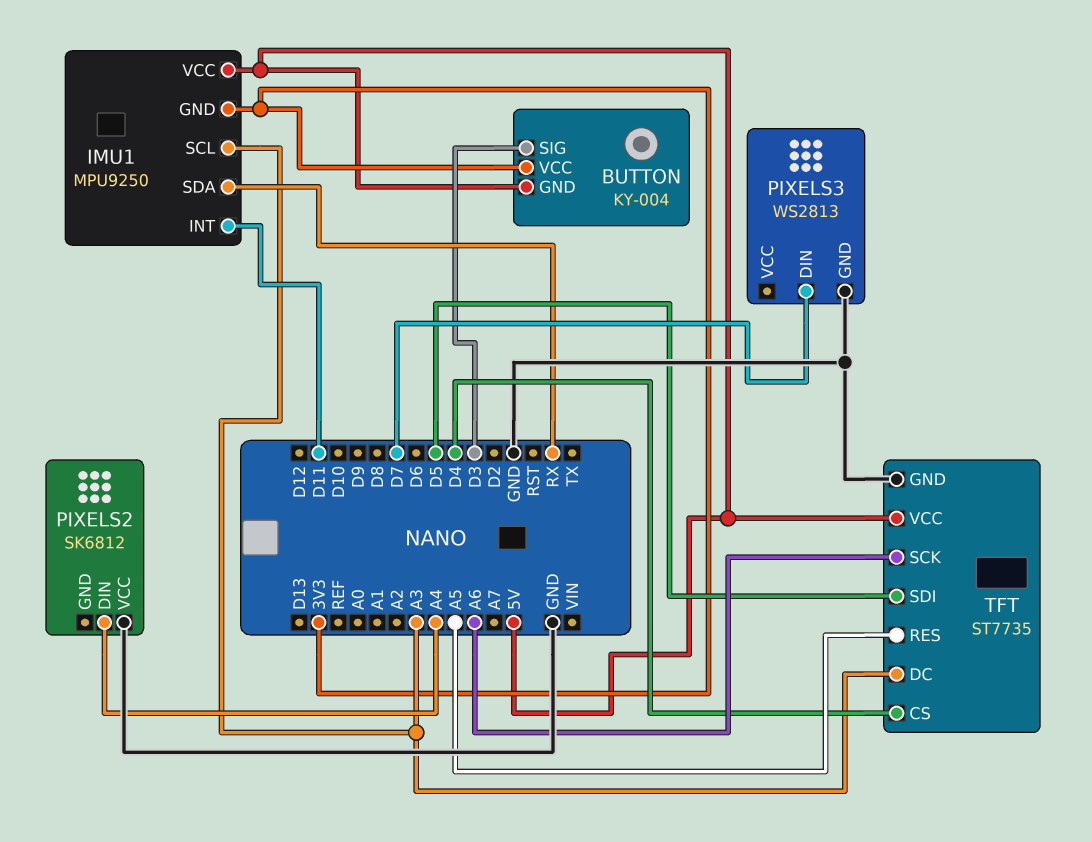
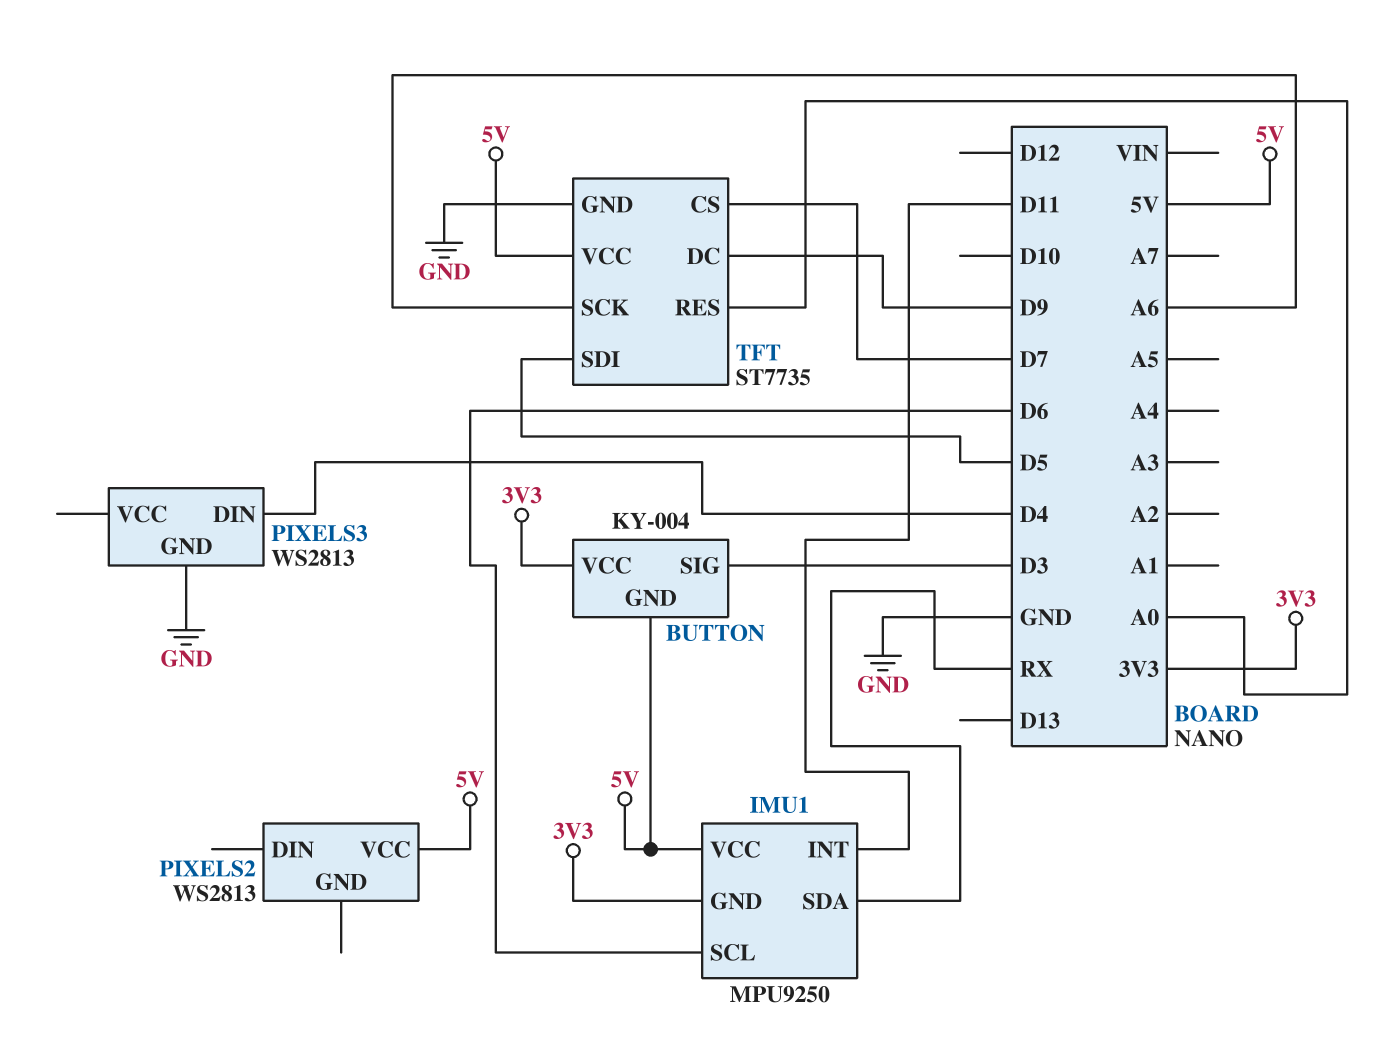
IMU1 pin SCL: A3 -> D6
PIXELS2: SK6812 -> WS2813
PIXELS2 pin DIN: A4 -> none
PIXELS2 pin VCC: GND -> 5V
PIXELS3 pin DIN: D7 -> D4
TFT pin CS: D4 -> D7
TFT pin DC: A3 -> D9
TFT pin RES: A5 -> A0

